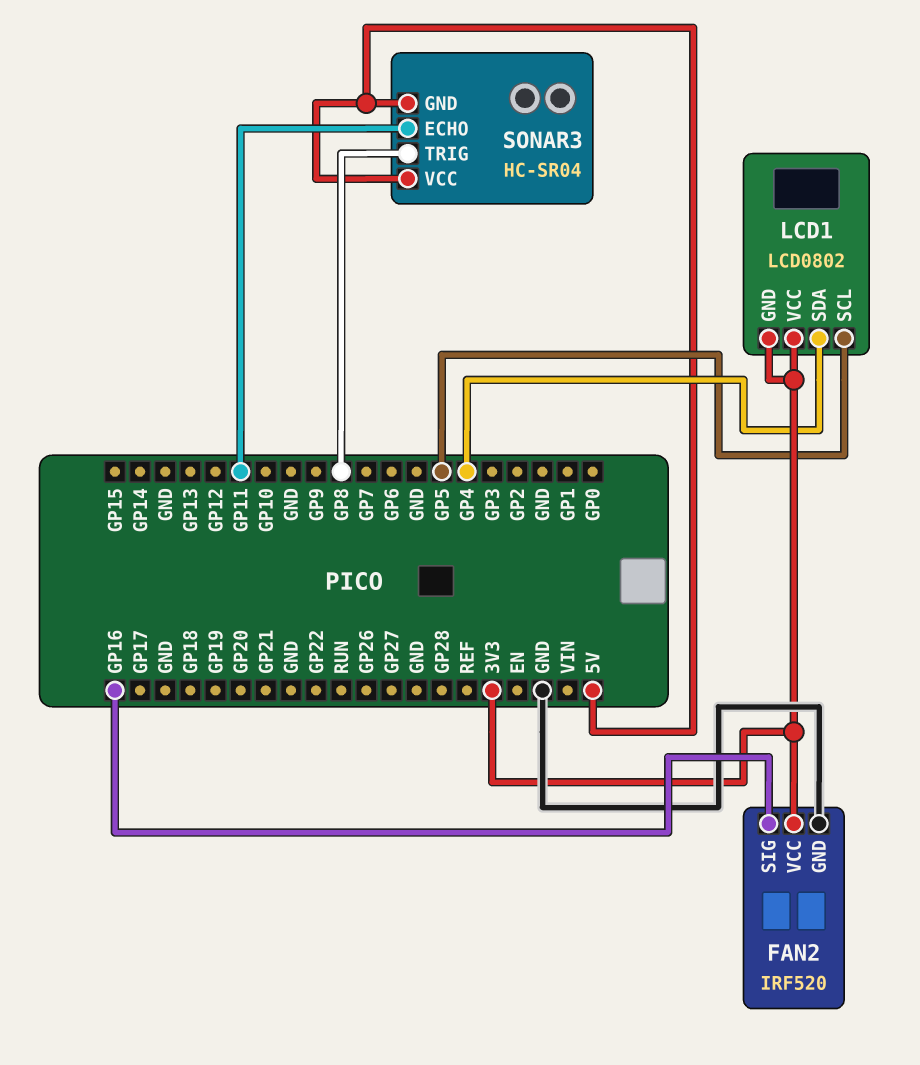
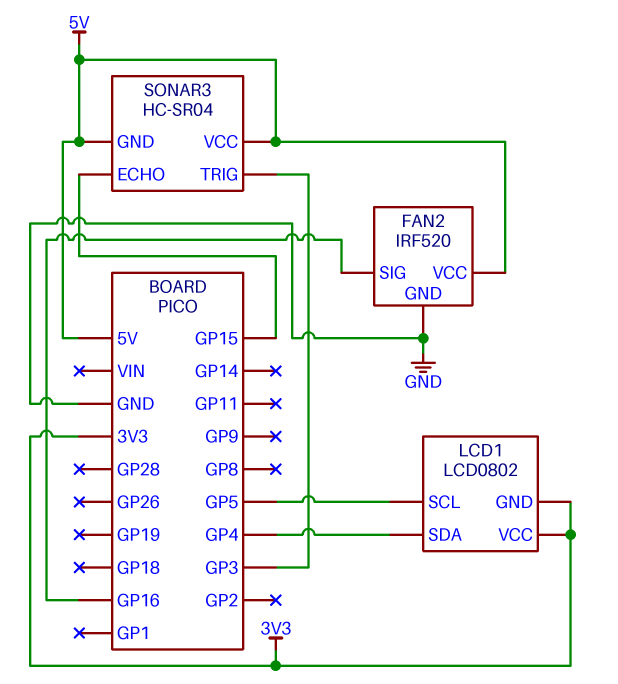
FAN2 pin VCC: 3V3 -> 5V
SONAR3 pin ECHO: GP11 -> GP15
SONAR3 pin TRIG: GP8 -> GP3

